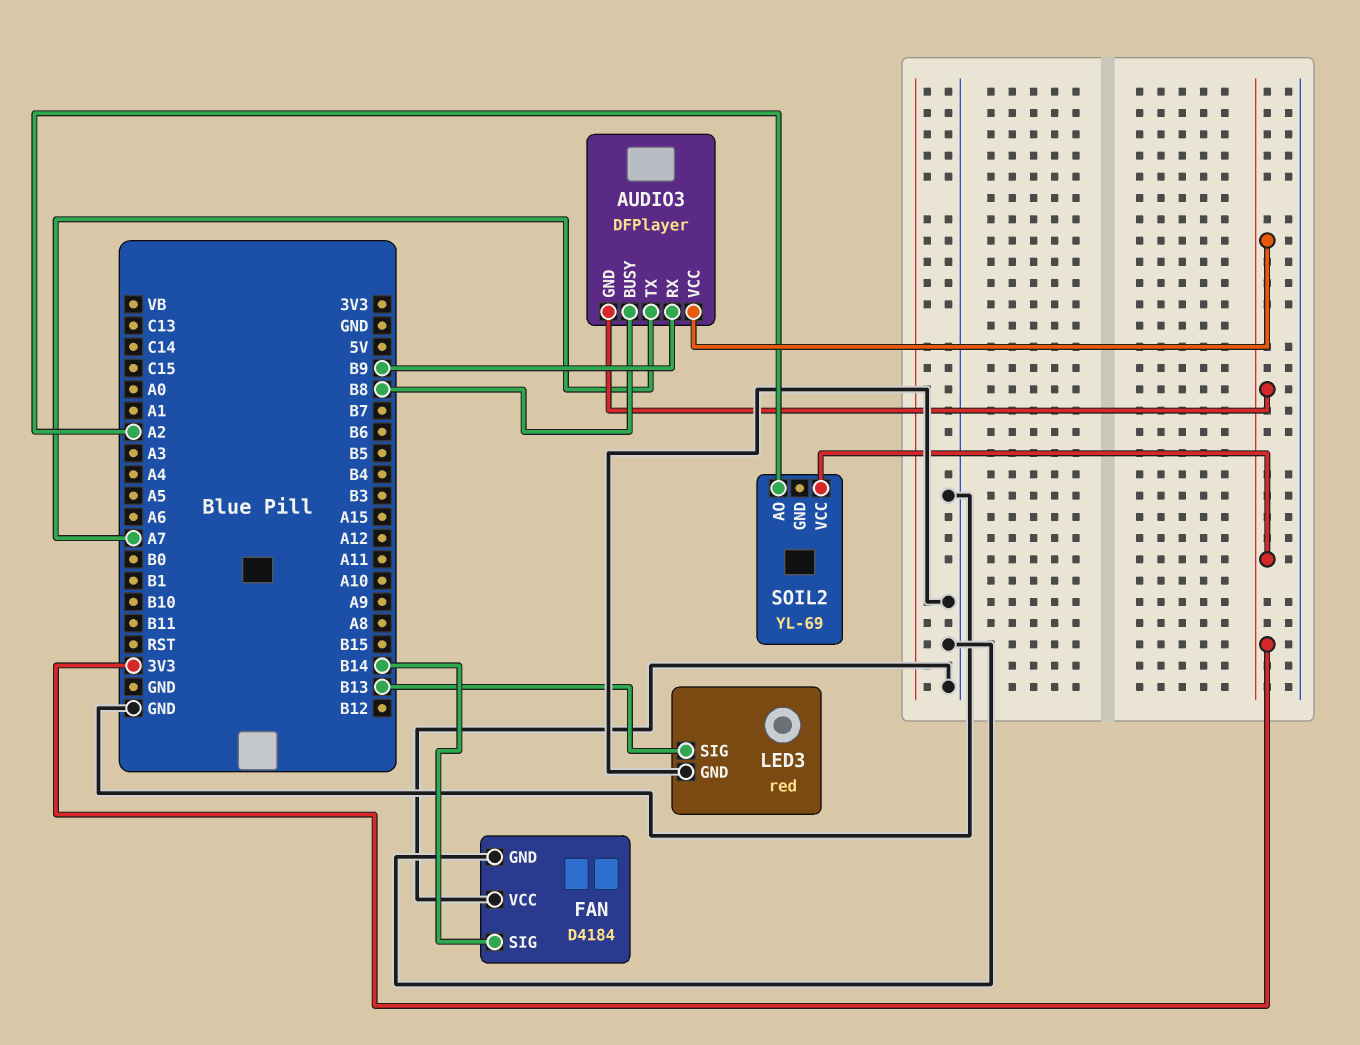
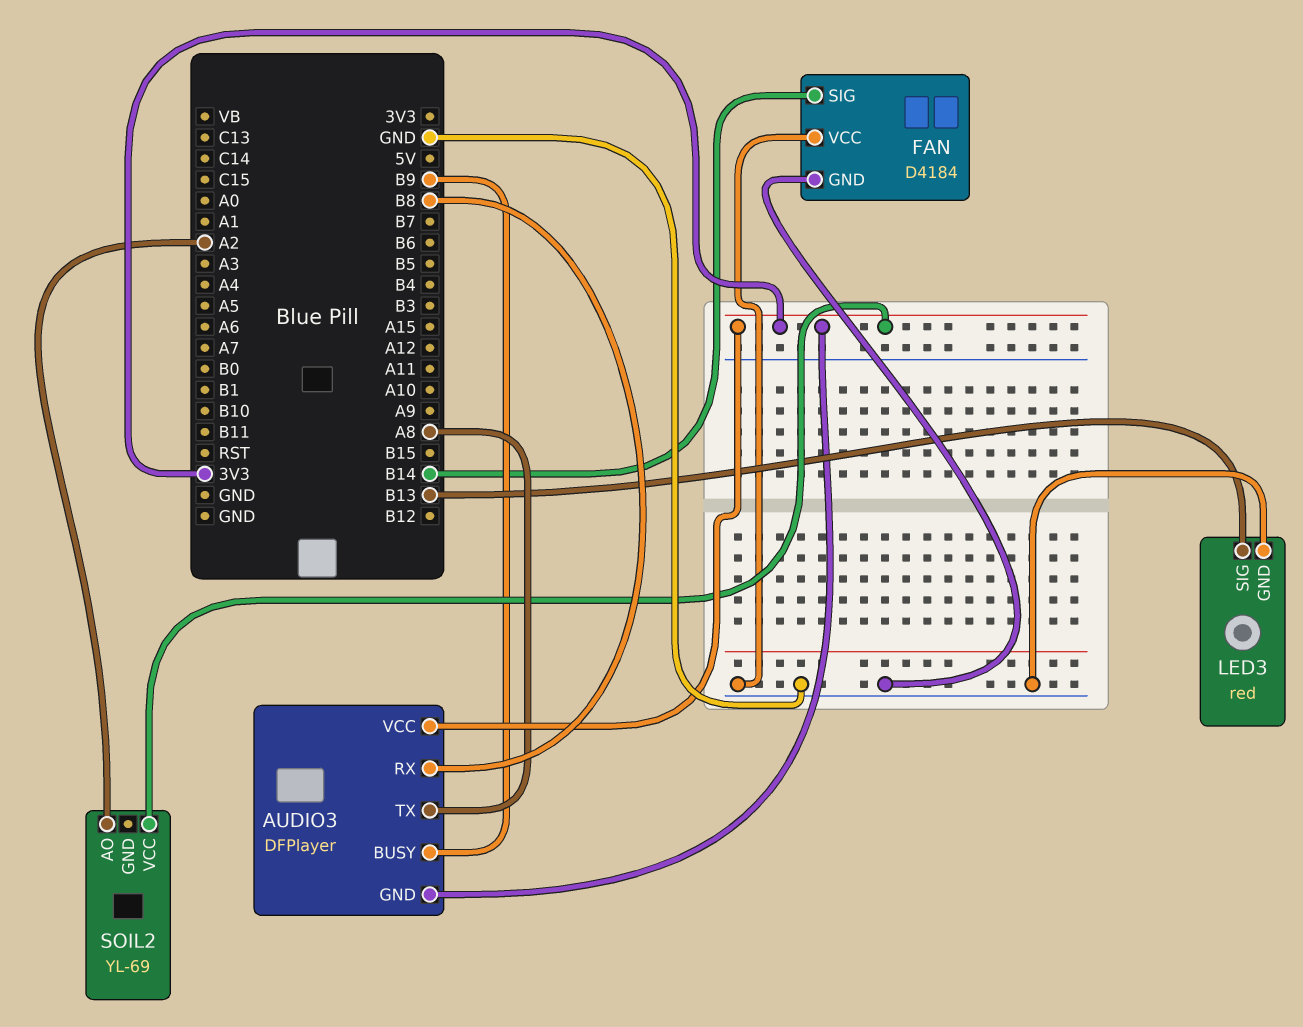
AUDIO3 pin BUSY: B8 -> B9
AUDIO3 pin RX: B9 -> B8
AUDIO3 pin TX: A7 -> A8

